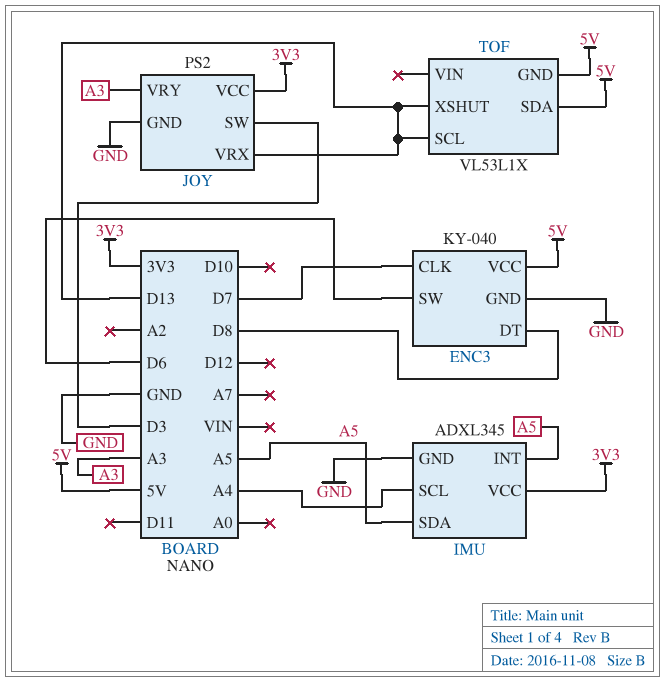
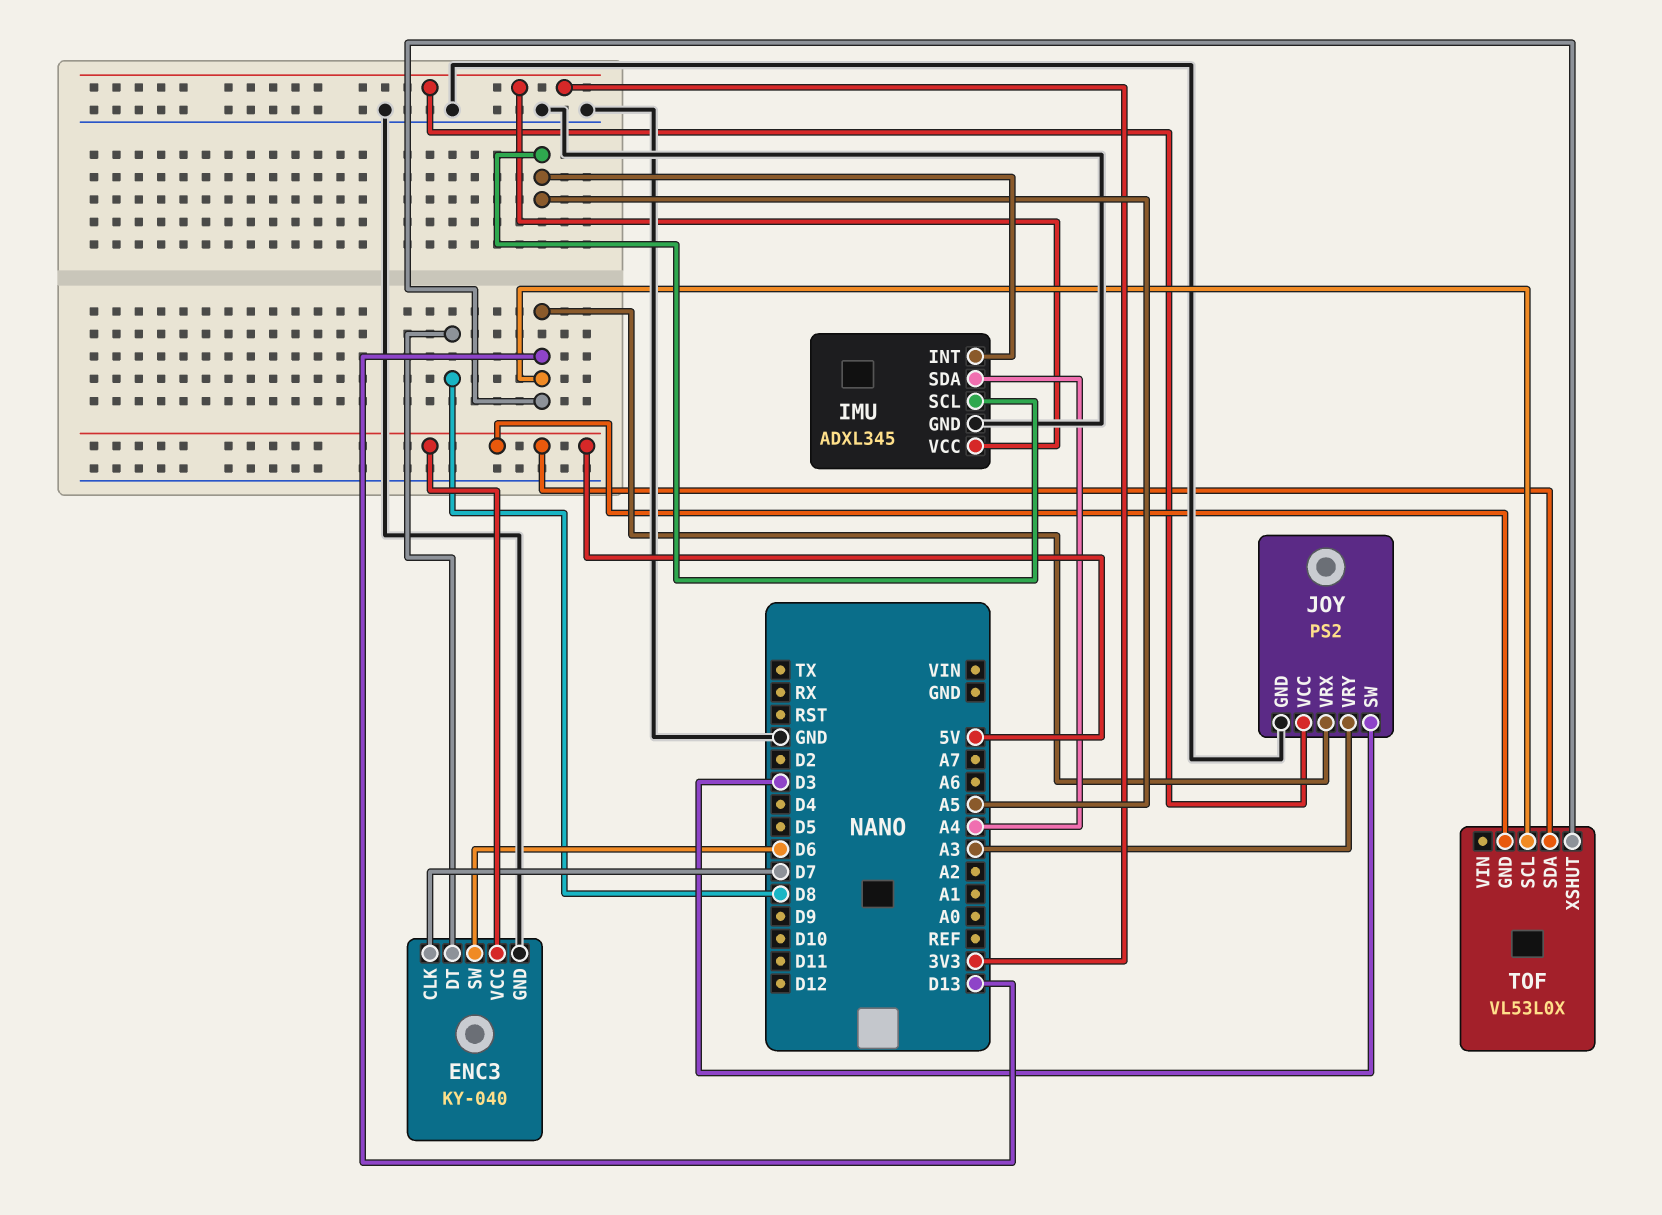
IMU pin SCL: A4 -> A5
IMU pin SDA: A5 -> A4
TOF: VL53L1X -> VL53L0X

